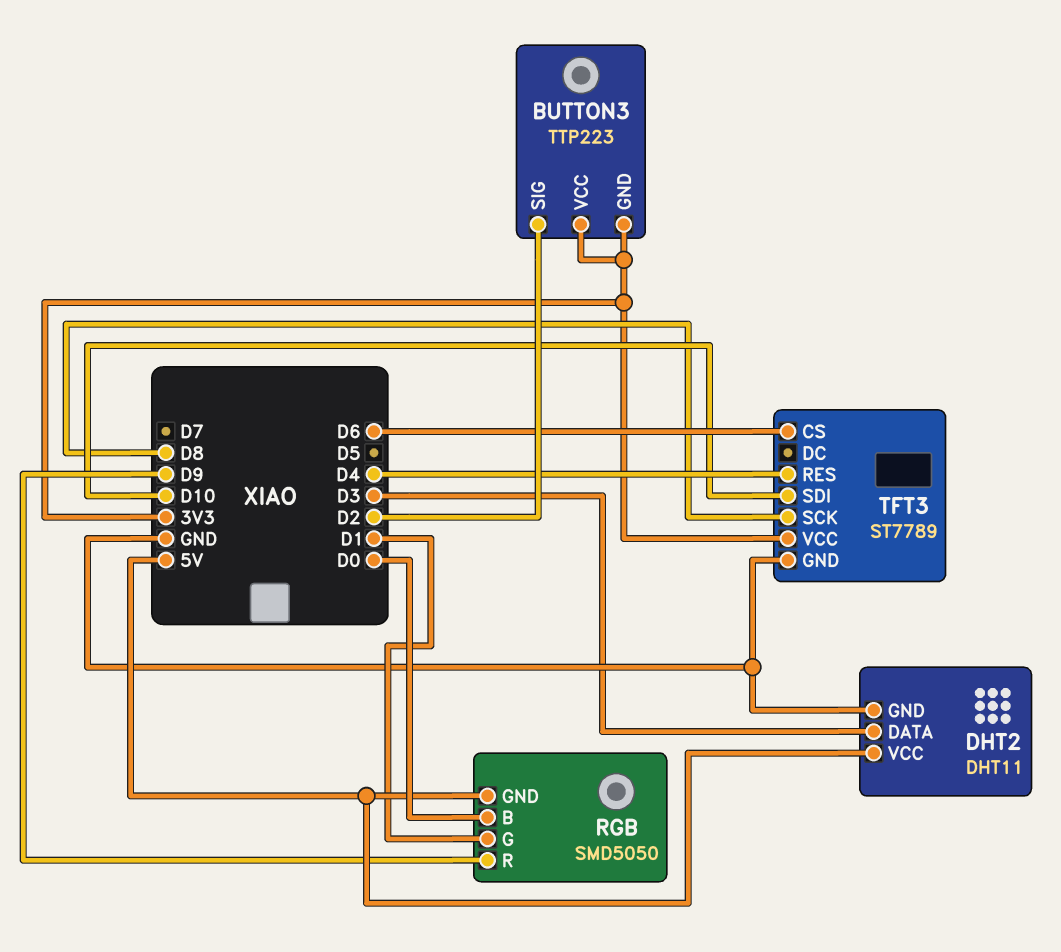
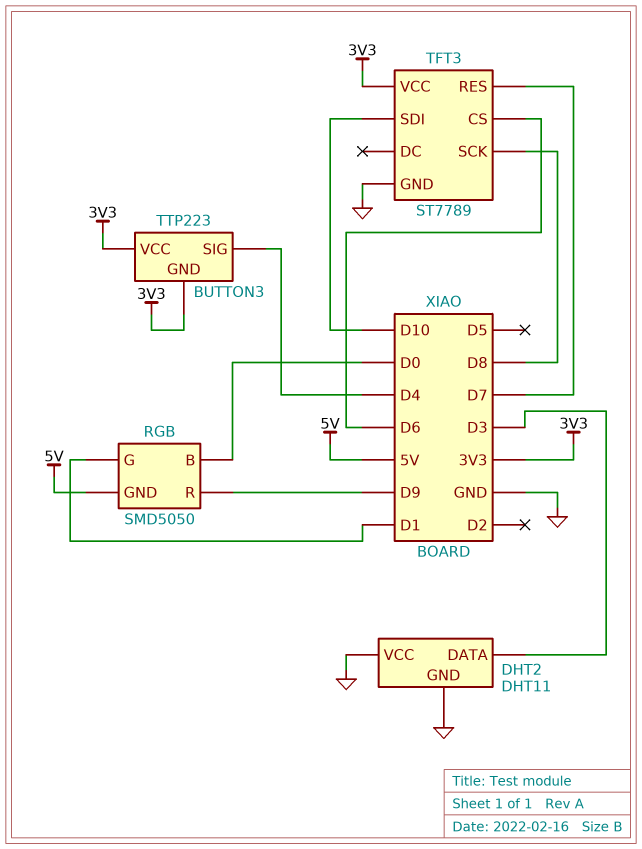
BUTTON3 pin SIG: D2 -> D4
DHT2 pin VCC: 5V -> GND
TFT3 pin RES: D4 -> D7

